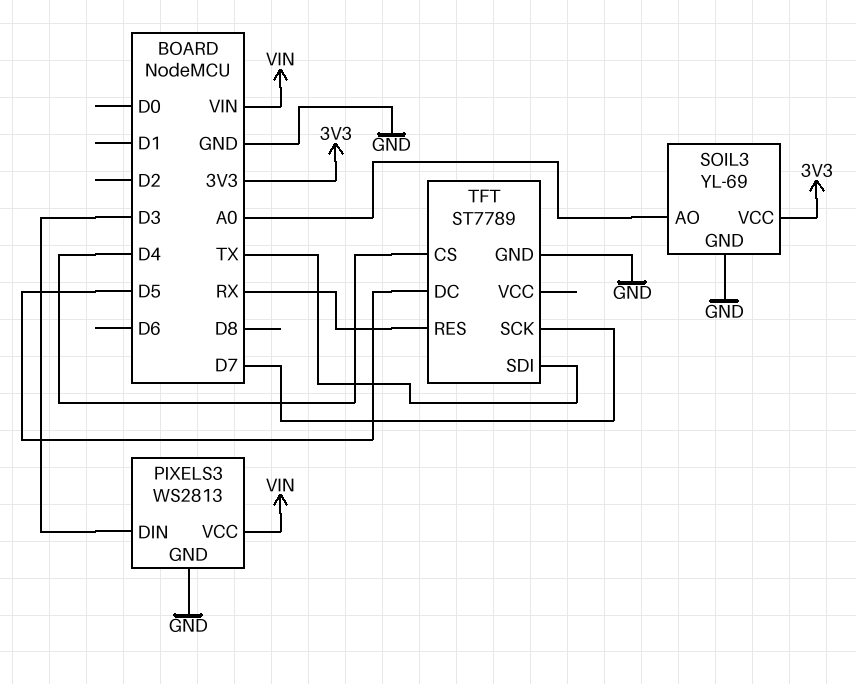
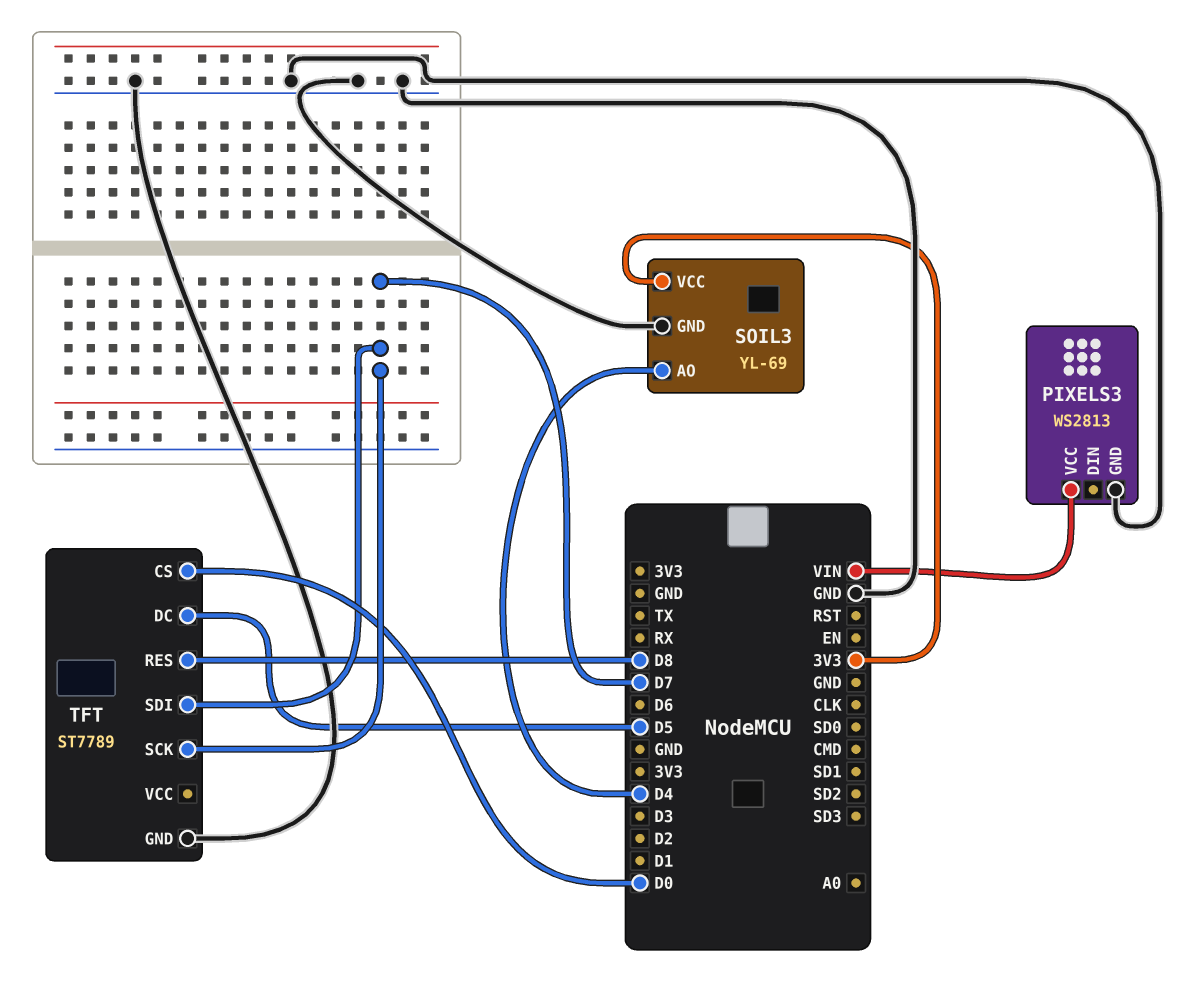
PIXELS3 pin DIN: D3 -> none
SOIL3 pin AO: A0 -> D4
TFT pin CS: D4 -> D0
TFT pin RES: RX -> D8
TFT pin SDI: TX -> D7

